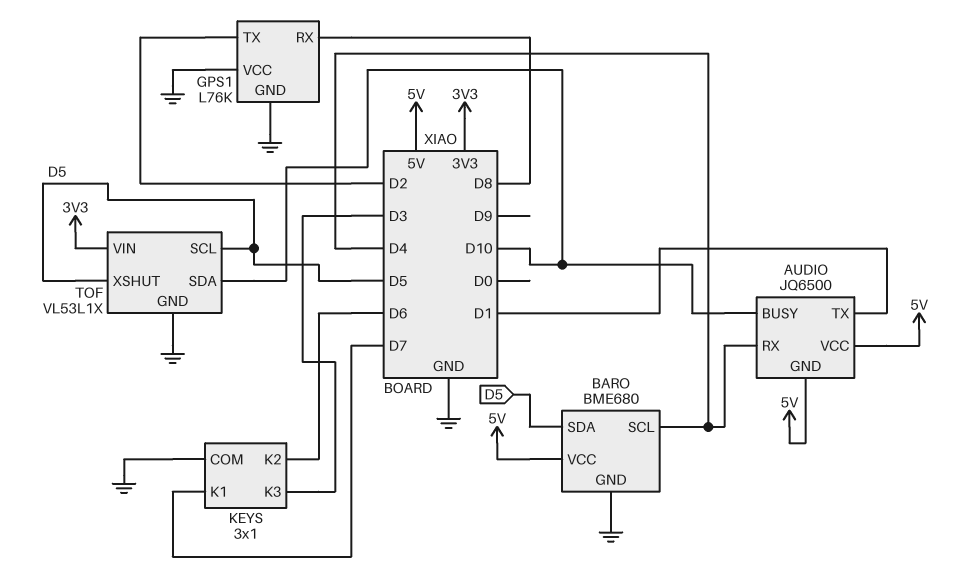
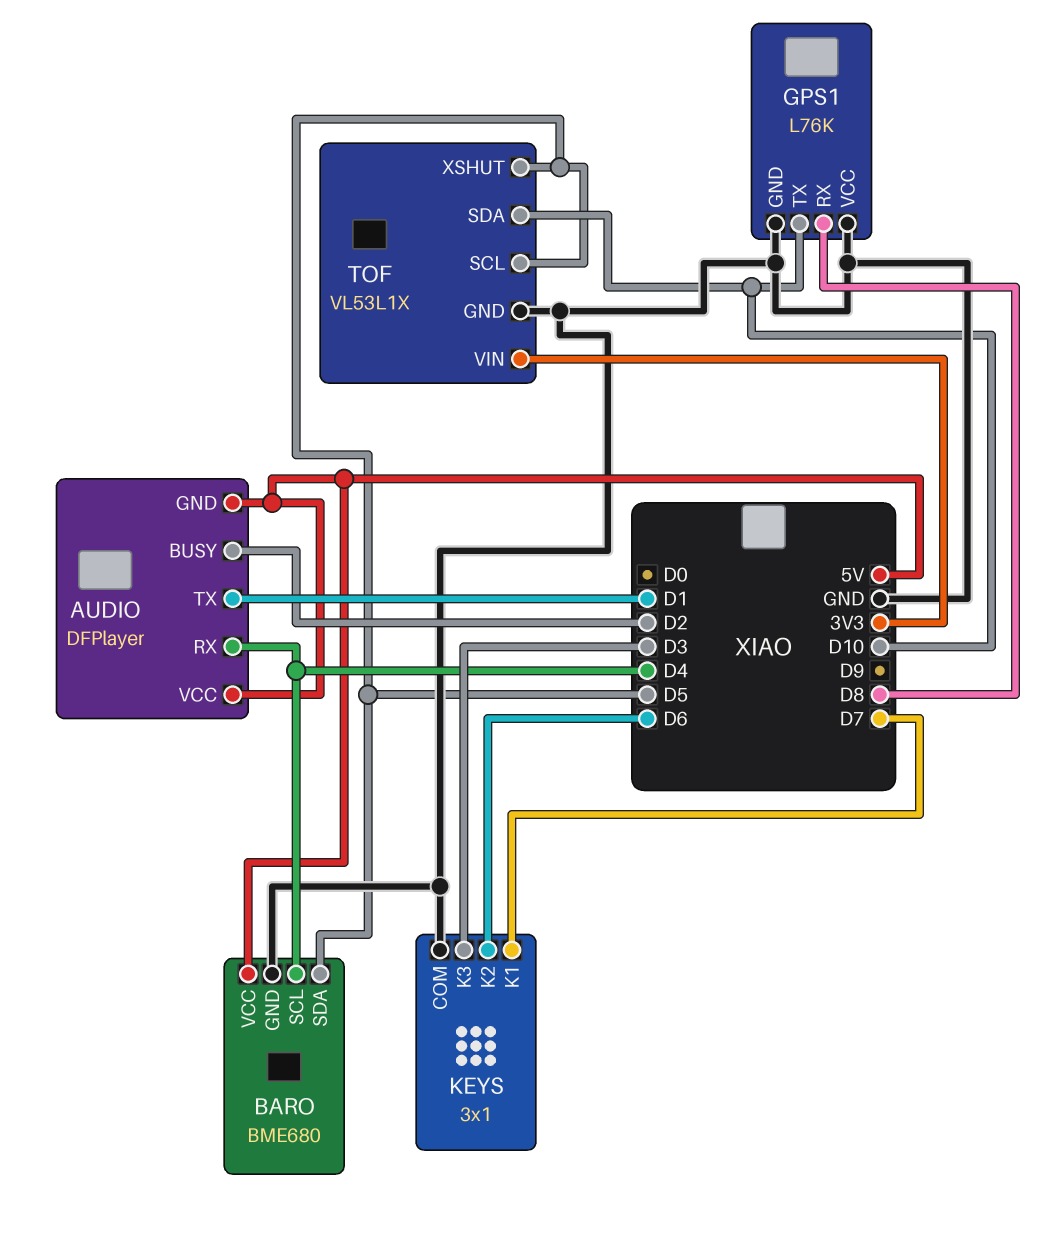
AUDIO: JQ6500 -> DFPlayer
AUDIO pin BUSY: D10 -> D2
GPS1 pin TX: D2 -> D10

